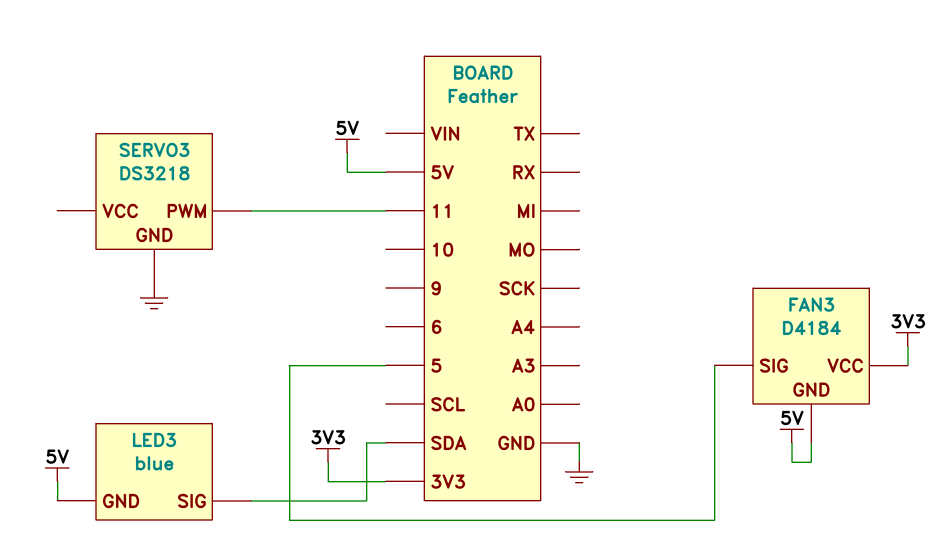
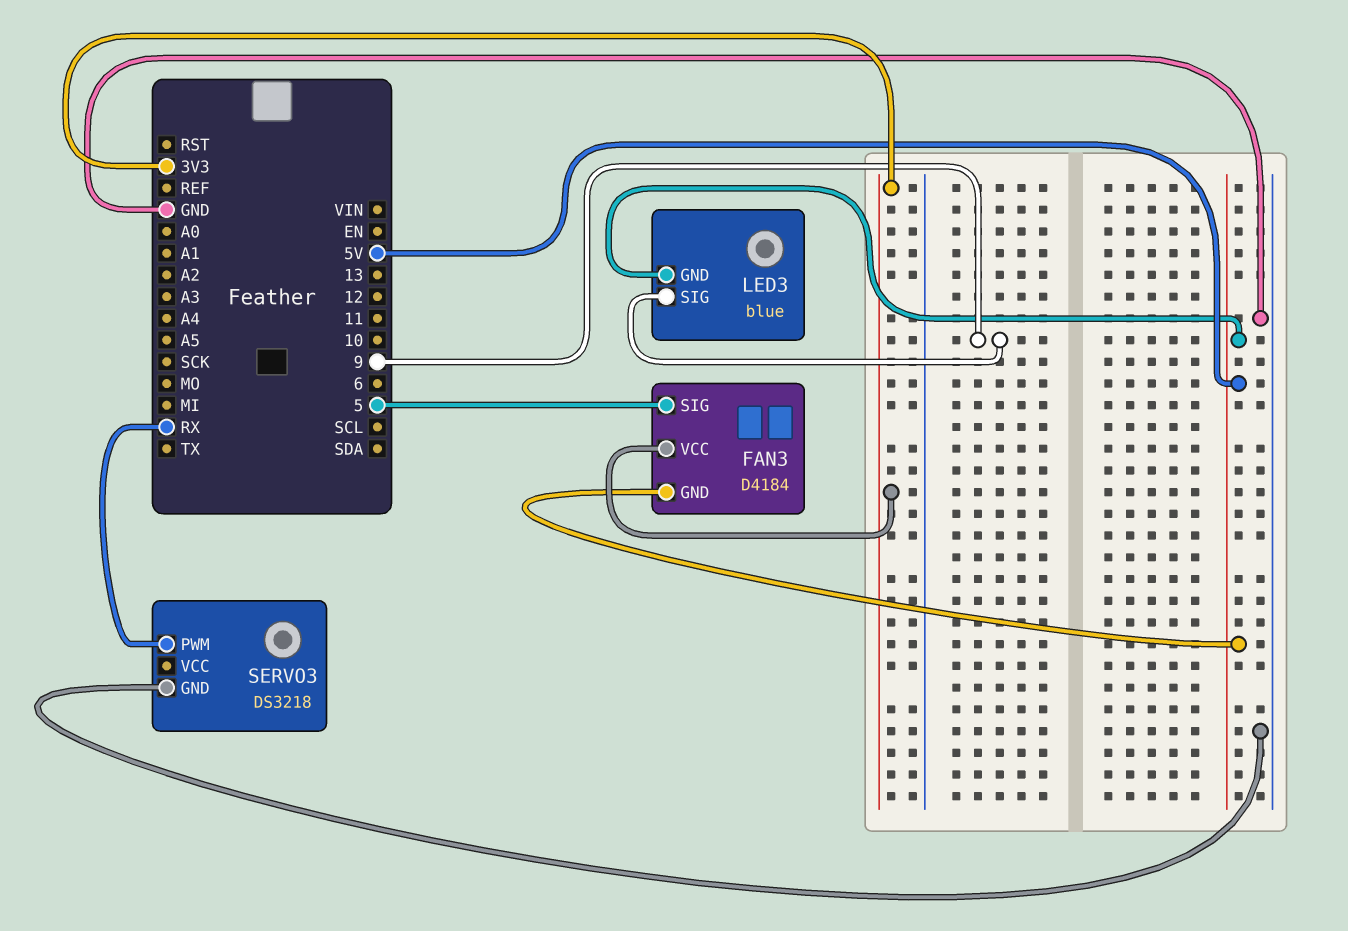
LED3 pin SIG: SDA -> 9
SERVO3 pin PWM: 11 -> RX

